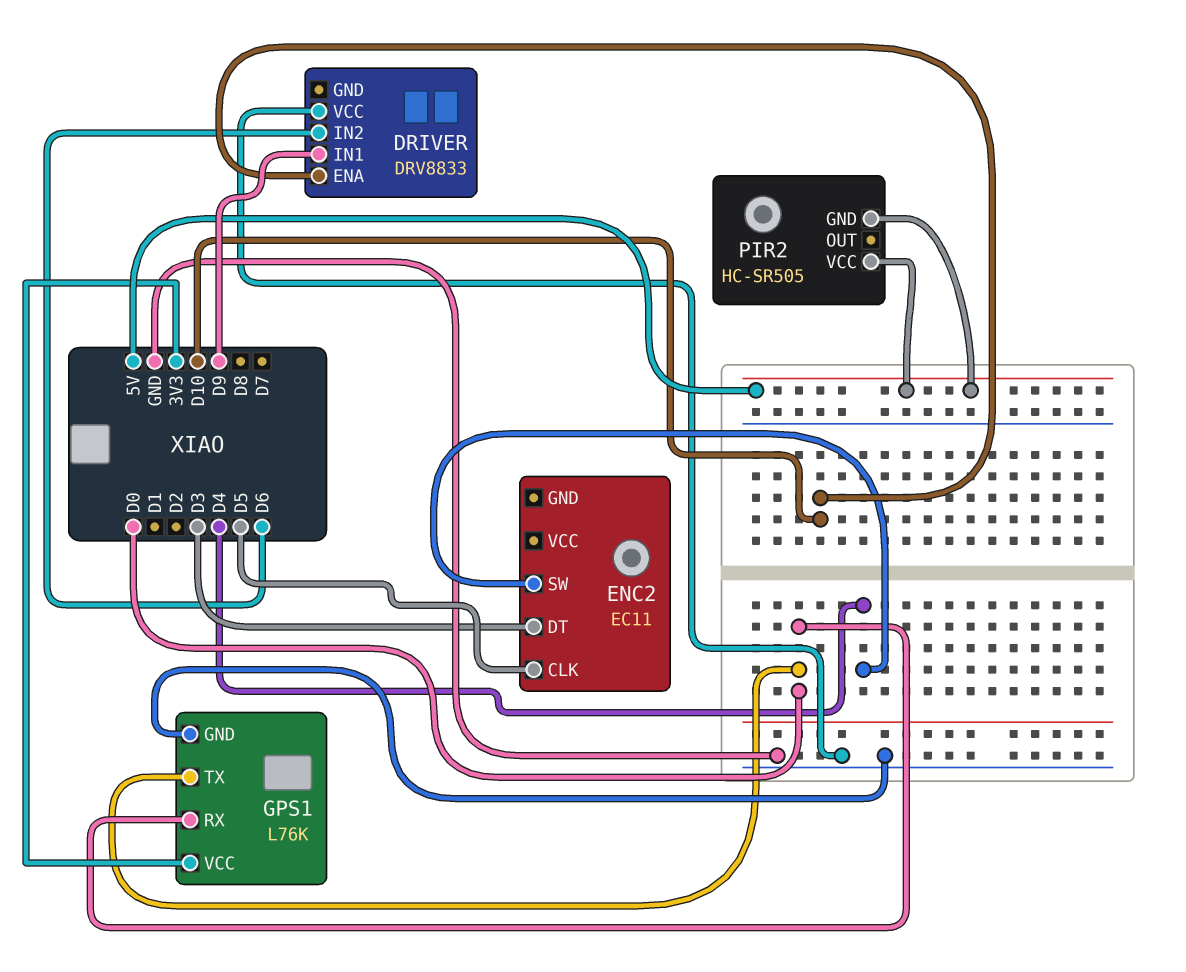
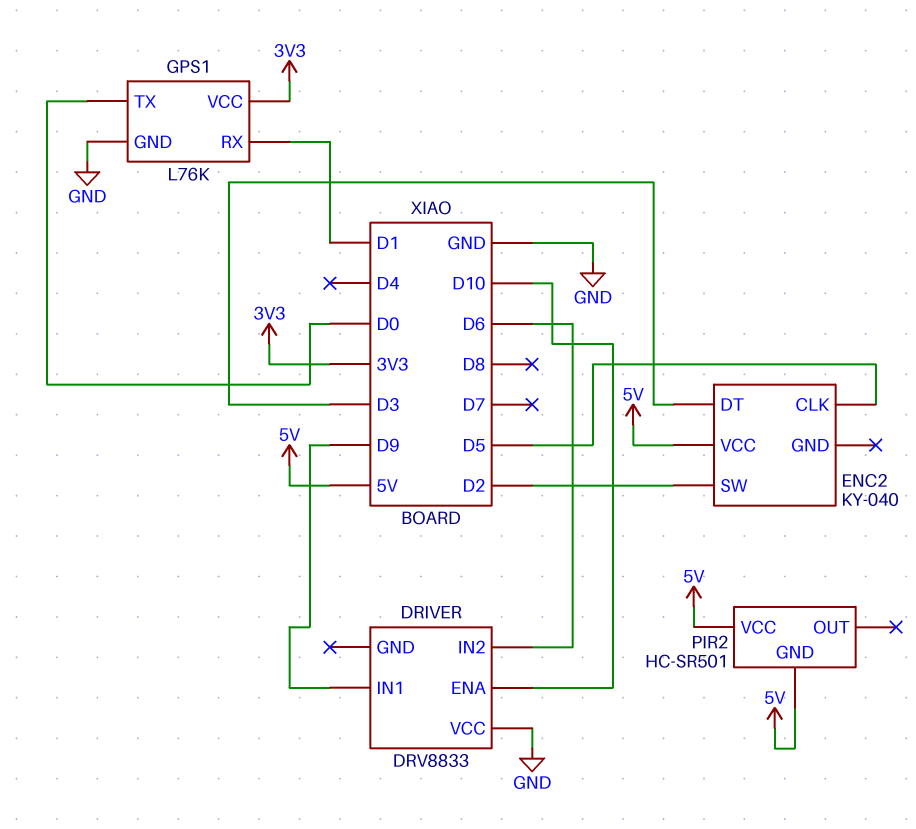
ENC2: EC11 -> KY-040
ENC2 pin SW: D4 -> D2
ENC2 pin VCC: none -> 5V
GPS1 pin RX: D0 -> D1
PIR2: HC-SR505 -> HC-SR501

